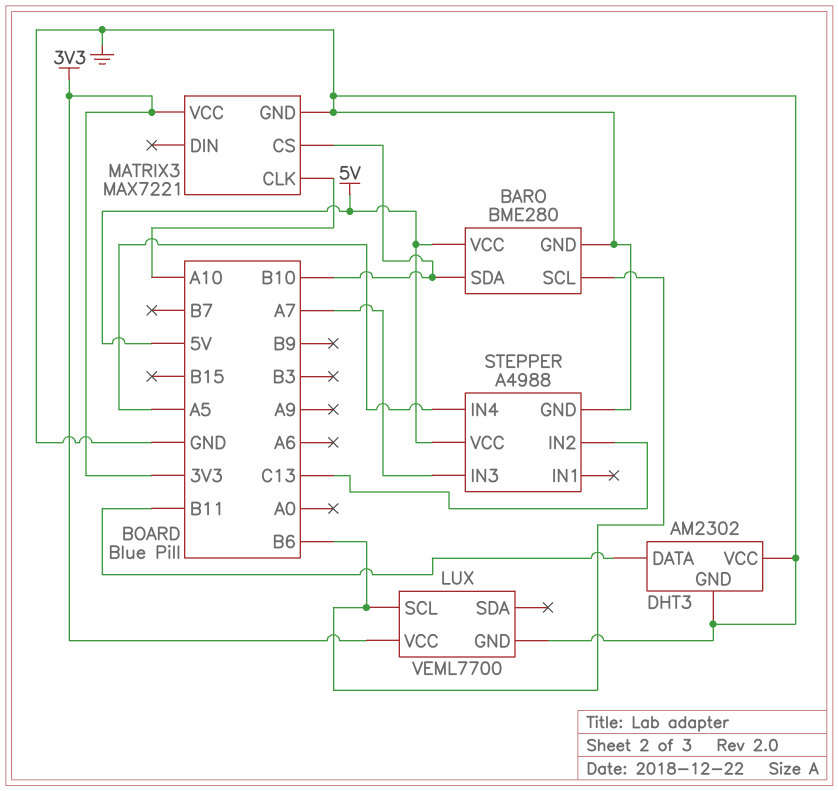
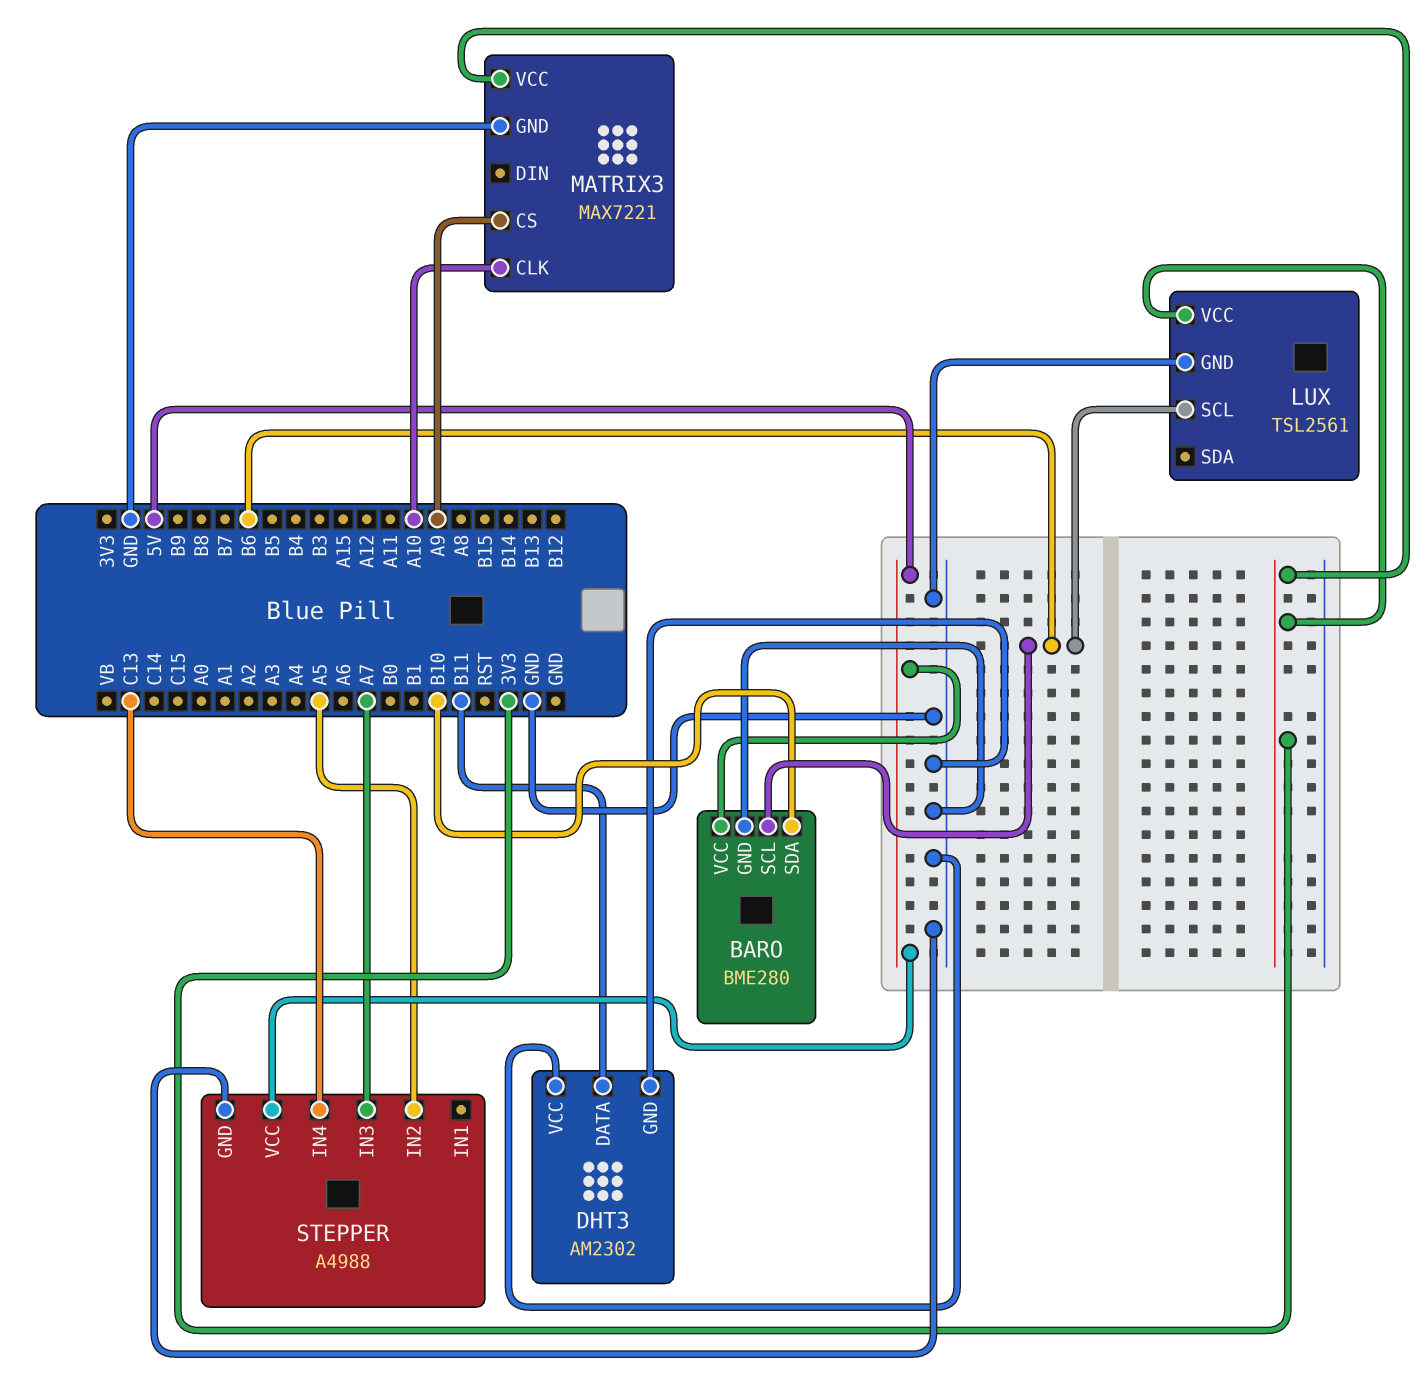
LUX: VEML7700 -> TSL2561
MATRIX3 pin CS: B10 -> A9
STEPPER pin IN2: C13 -> A5
STEPPER pin IN4: A5 -> C13

